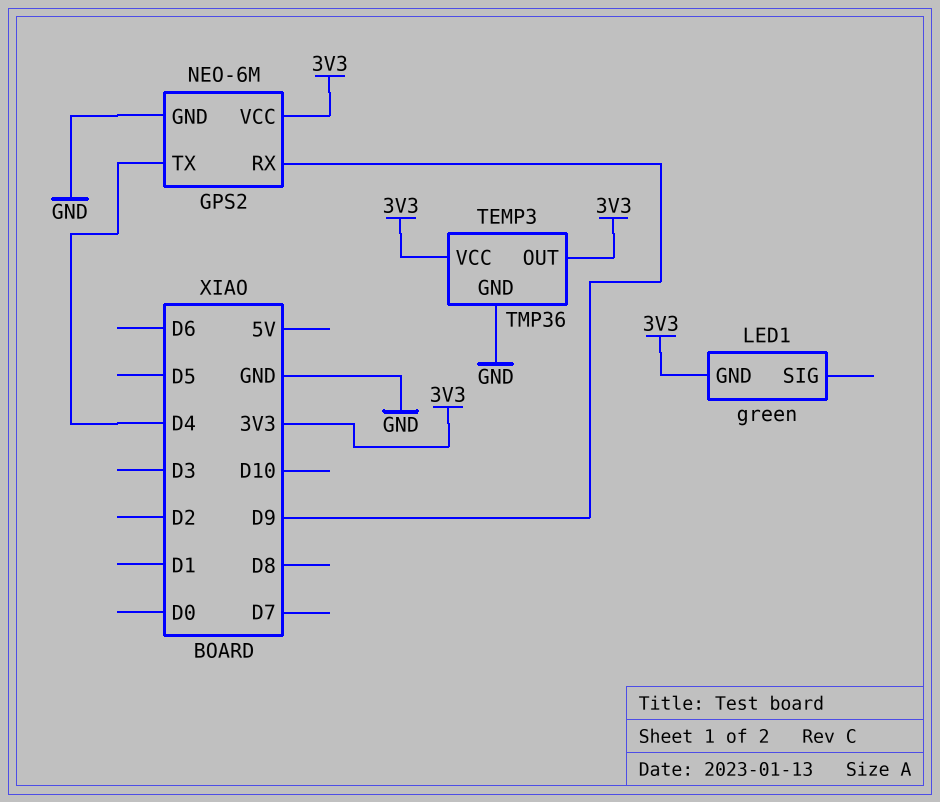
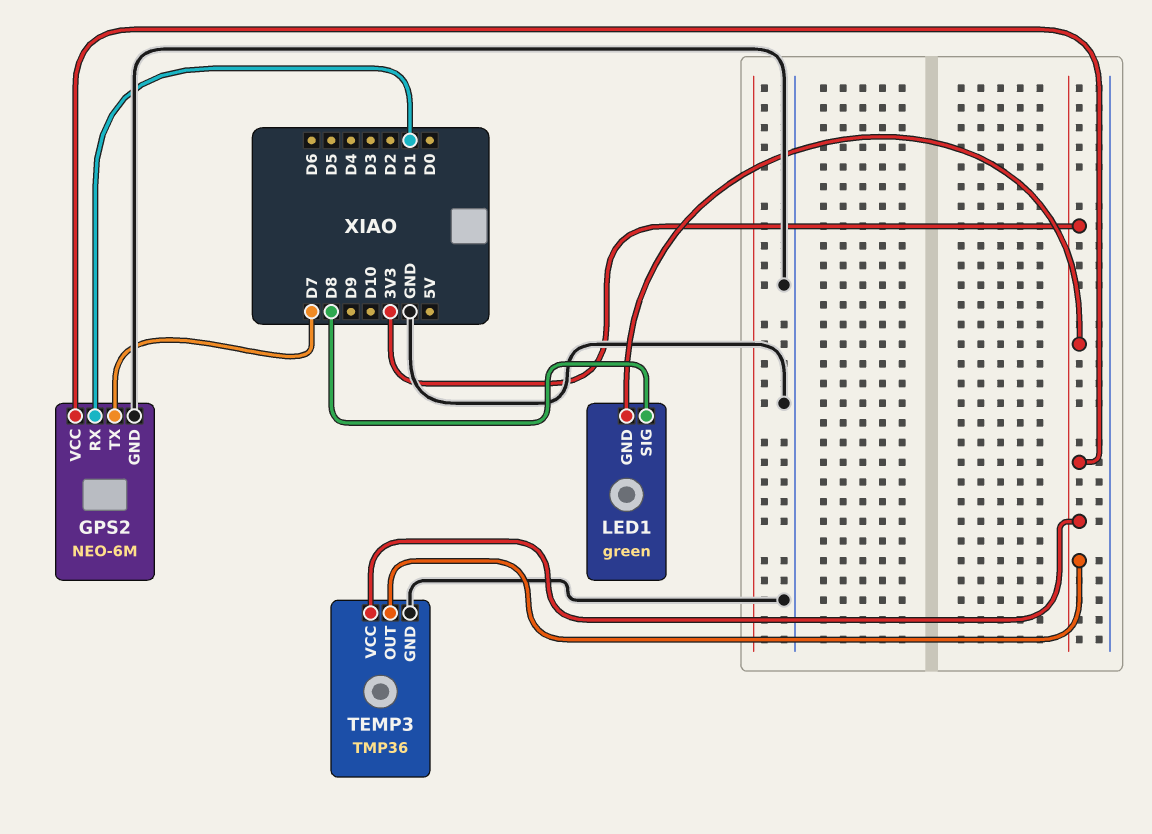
GPS2 pin RX: D9 -> D1
GPS2 pin TX: D4 -> D7
LED1 pin SIG: none -> D8

